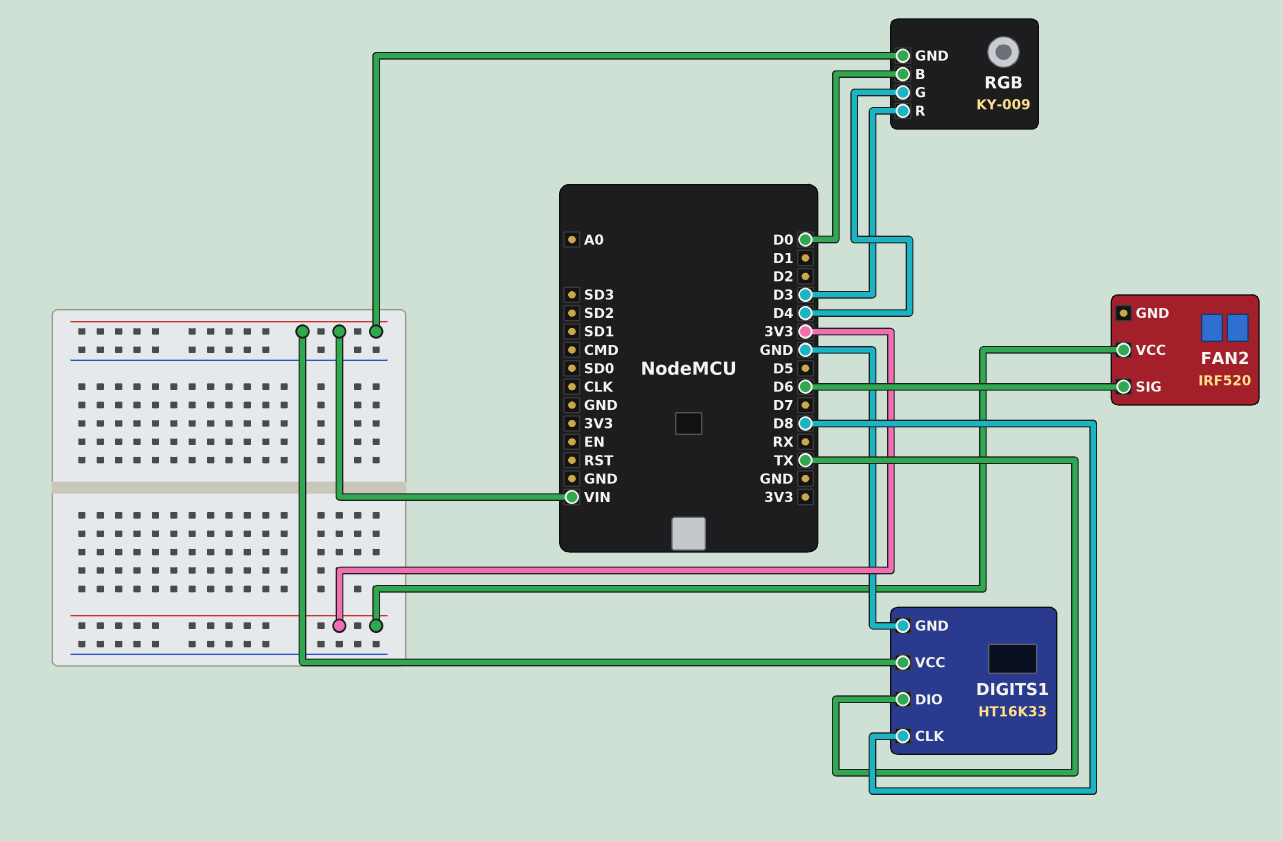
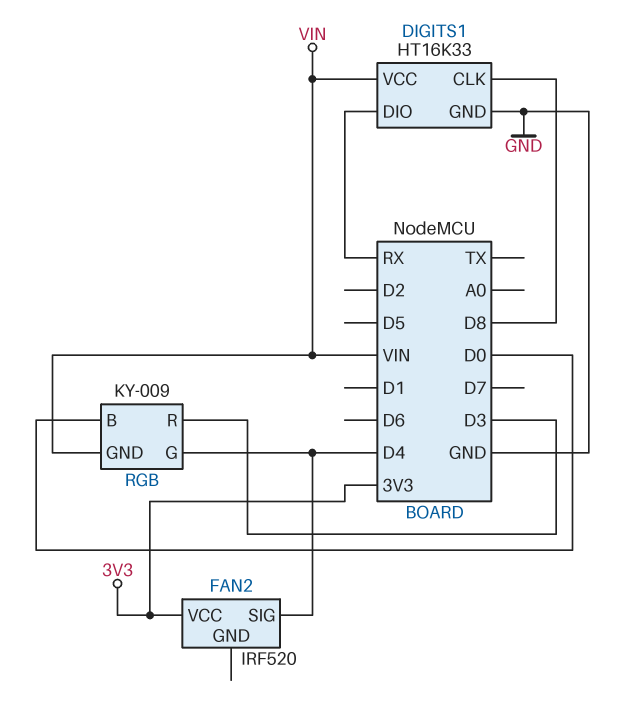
DIGITS1 pin DIO: TX -> RX
FAN2 pin SIG: D6 -> D4

